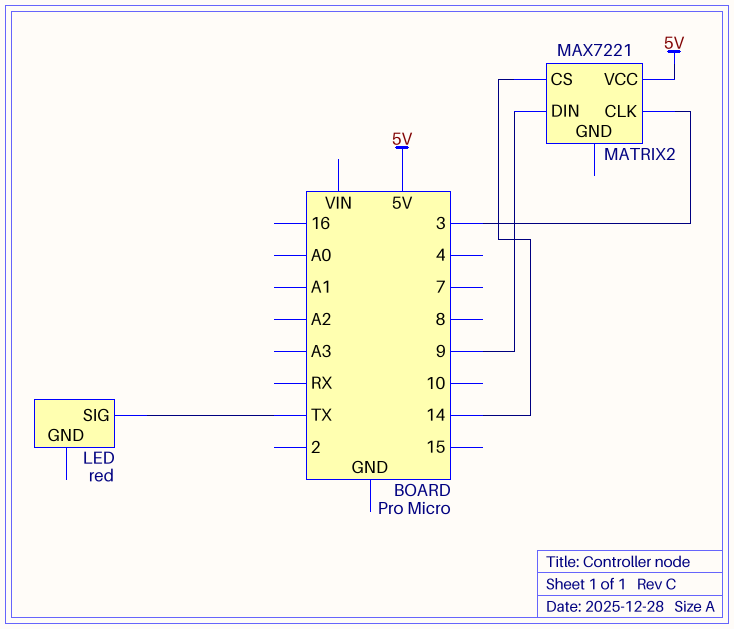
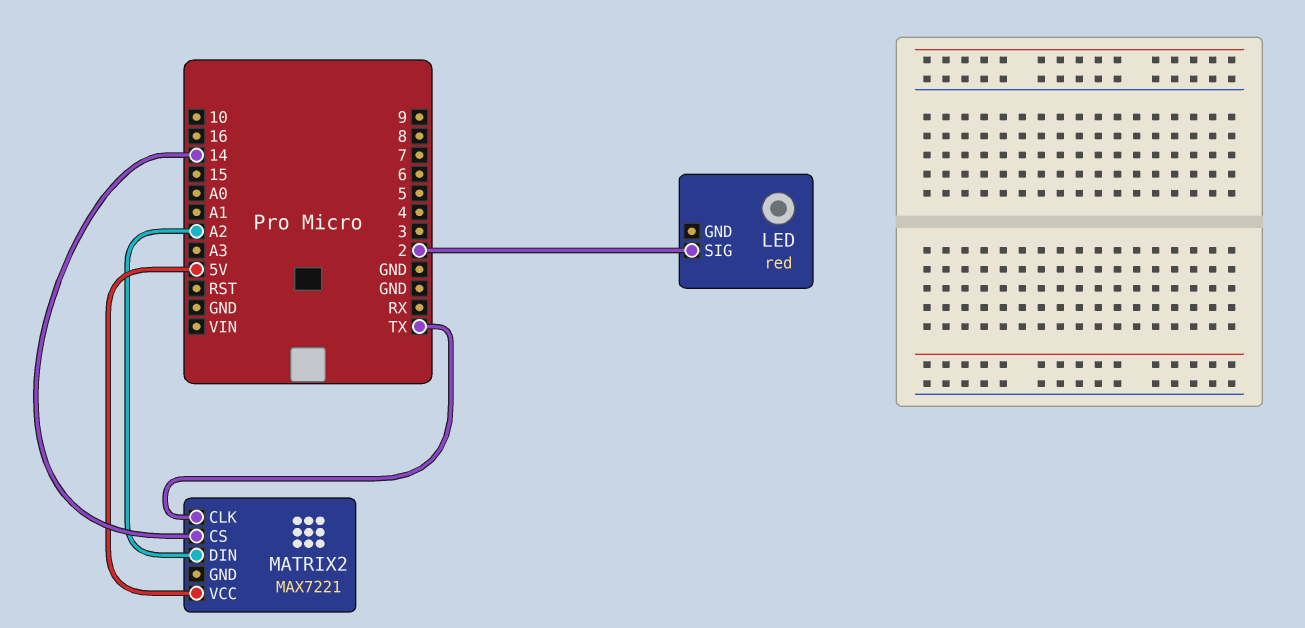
LED pin SIG: TX -> 2
MATRIX2 pin CLK: 3 -> TX
MATRIX2 pin DIN: 9 -> A2

